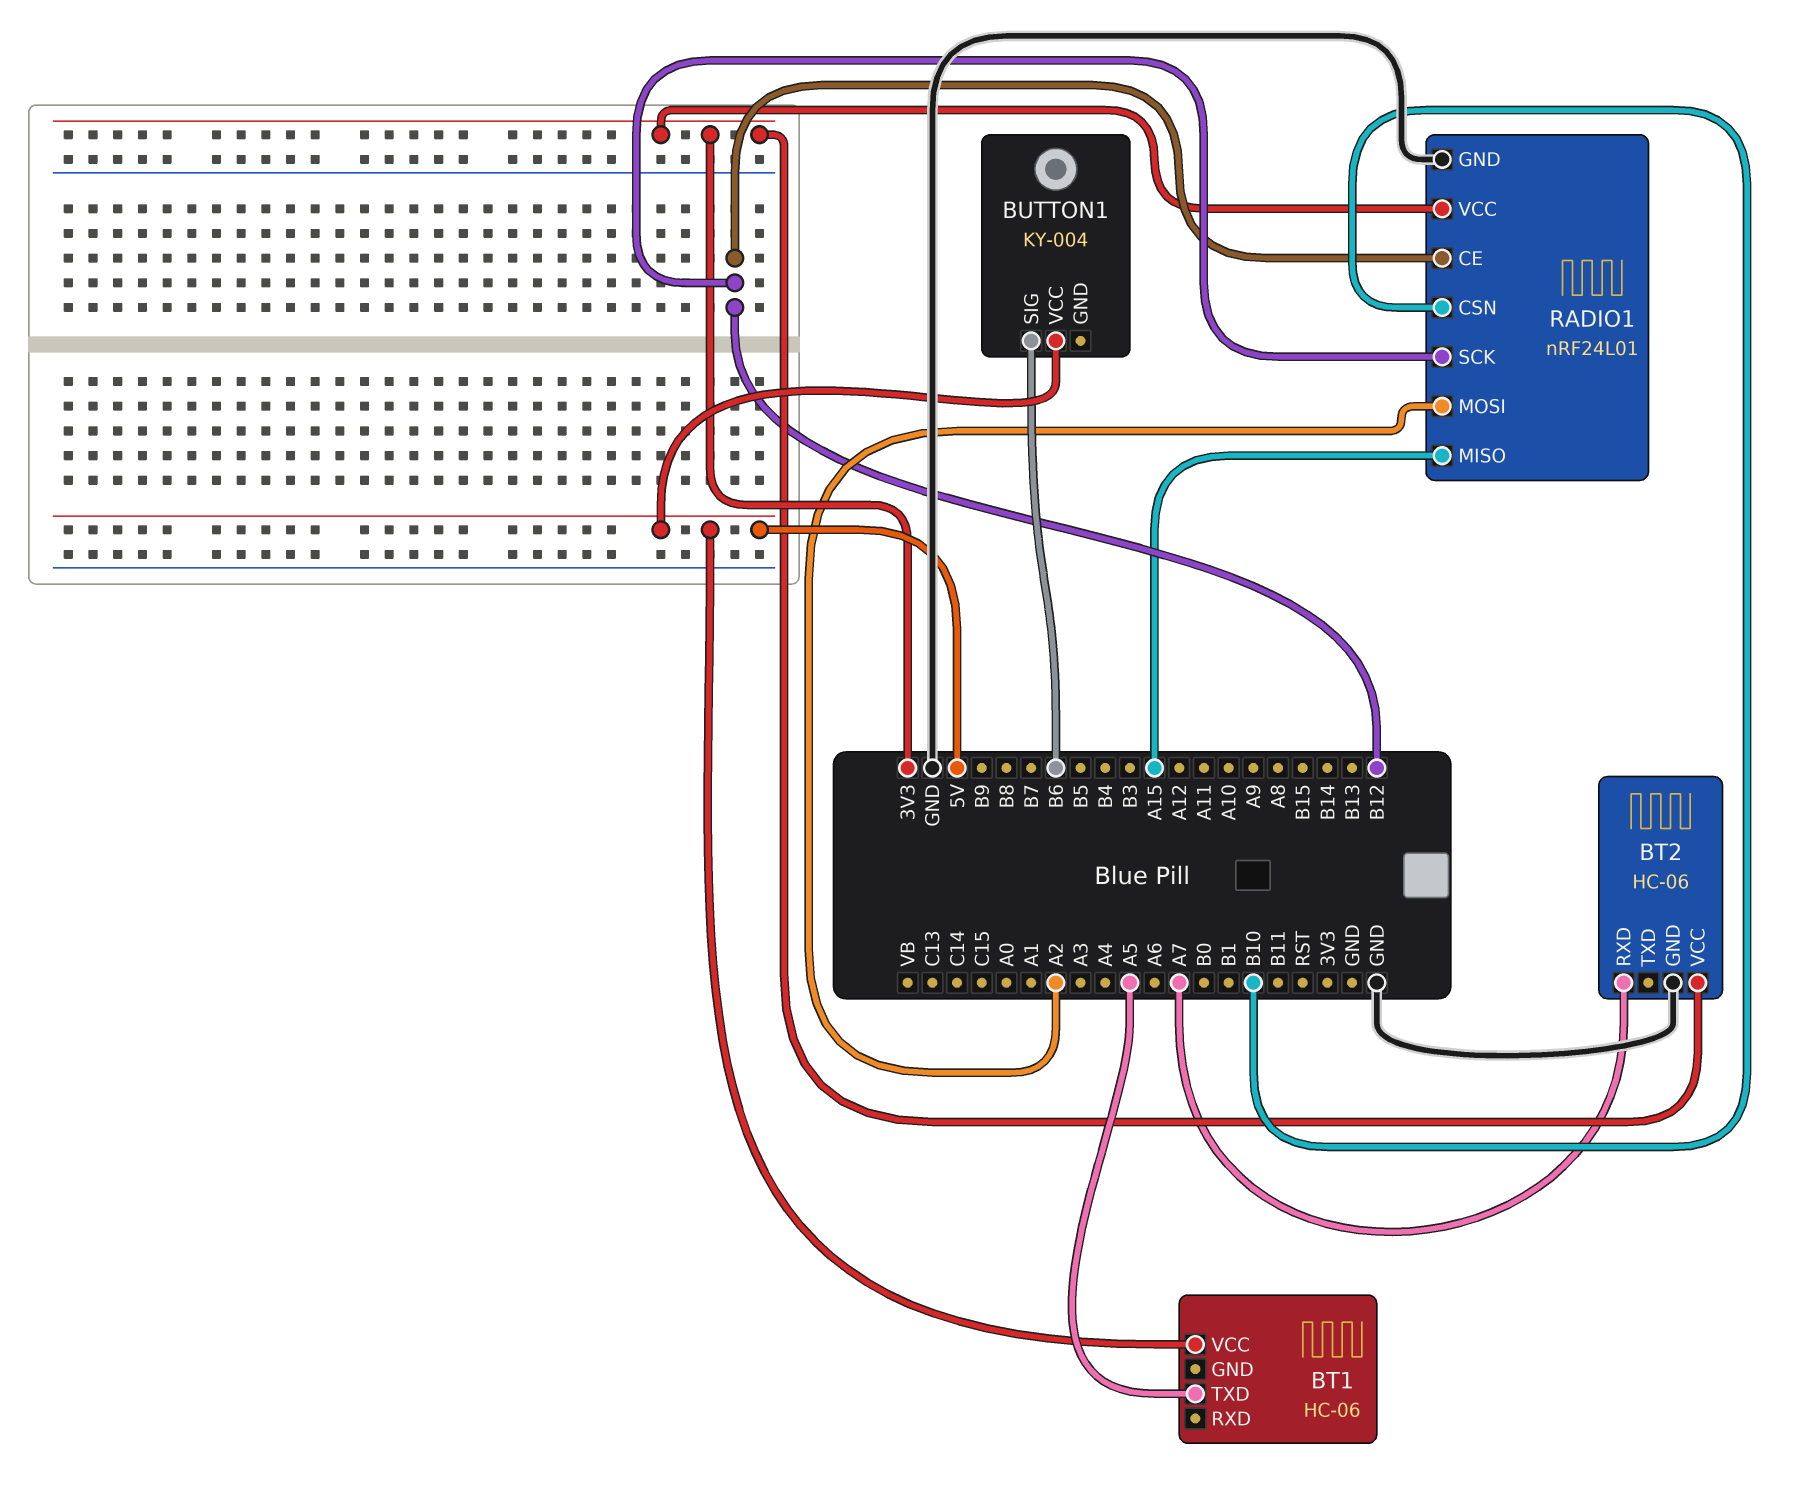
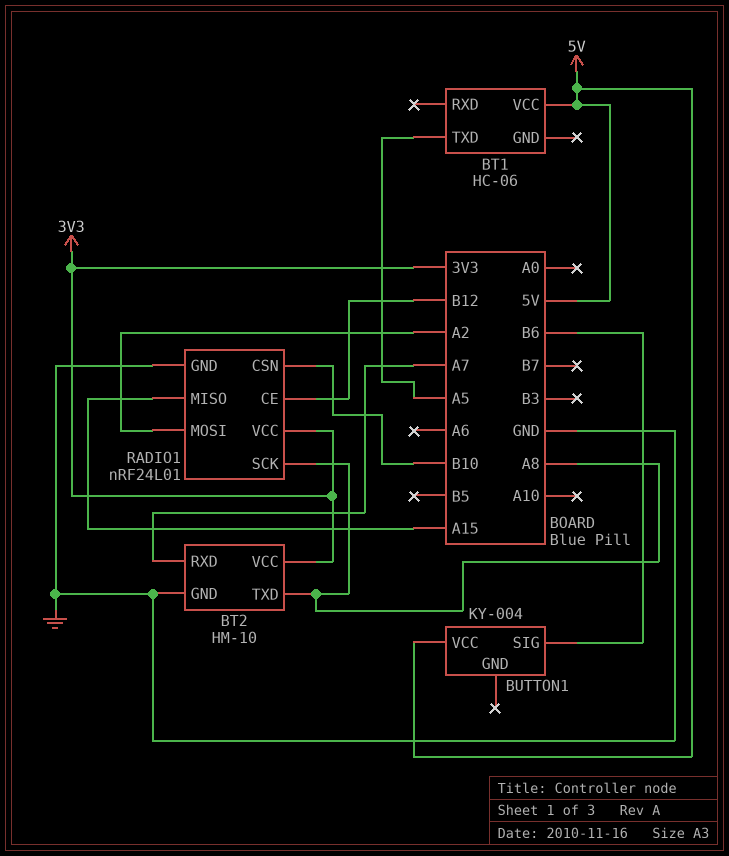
BT2: HC-06 -> HM-10
BT2 pin TXD: none -> A8
RADIO1 pin SCK: B12 -> A8

